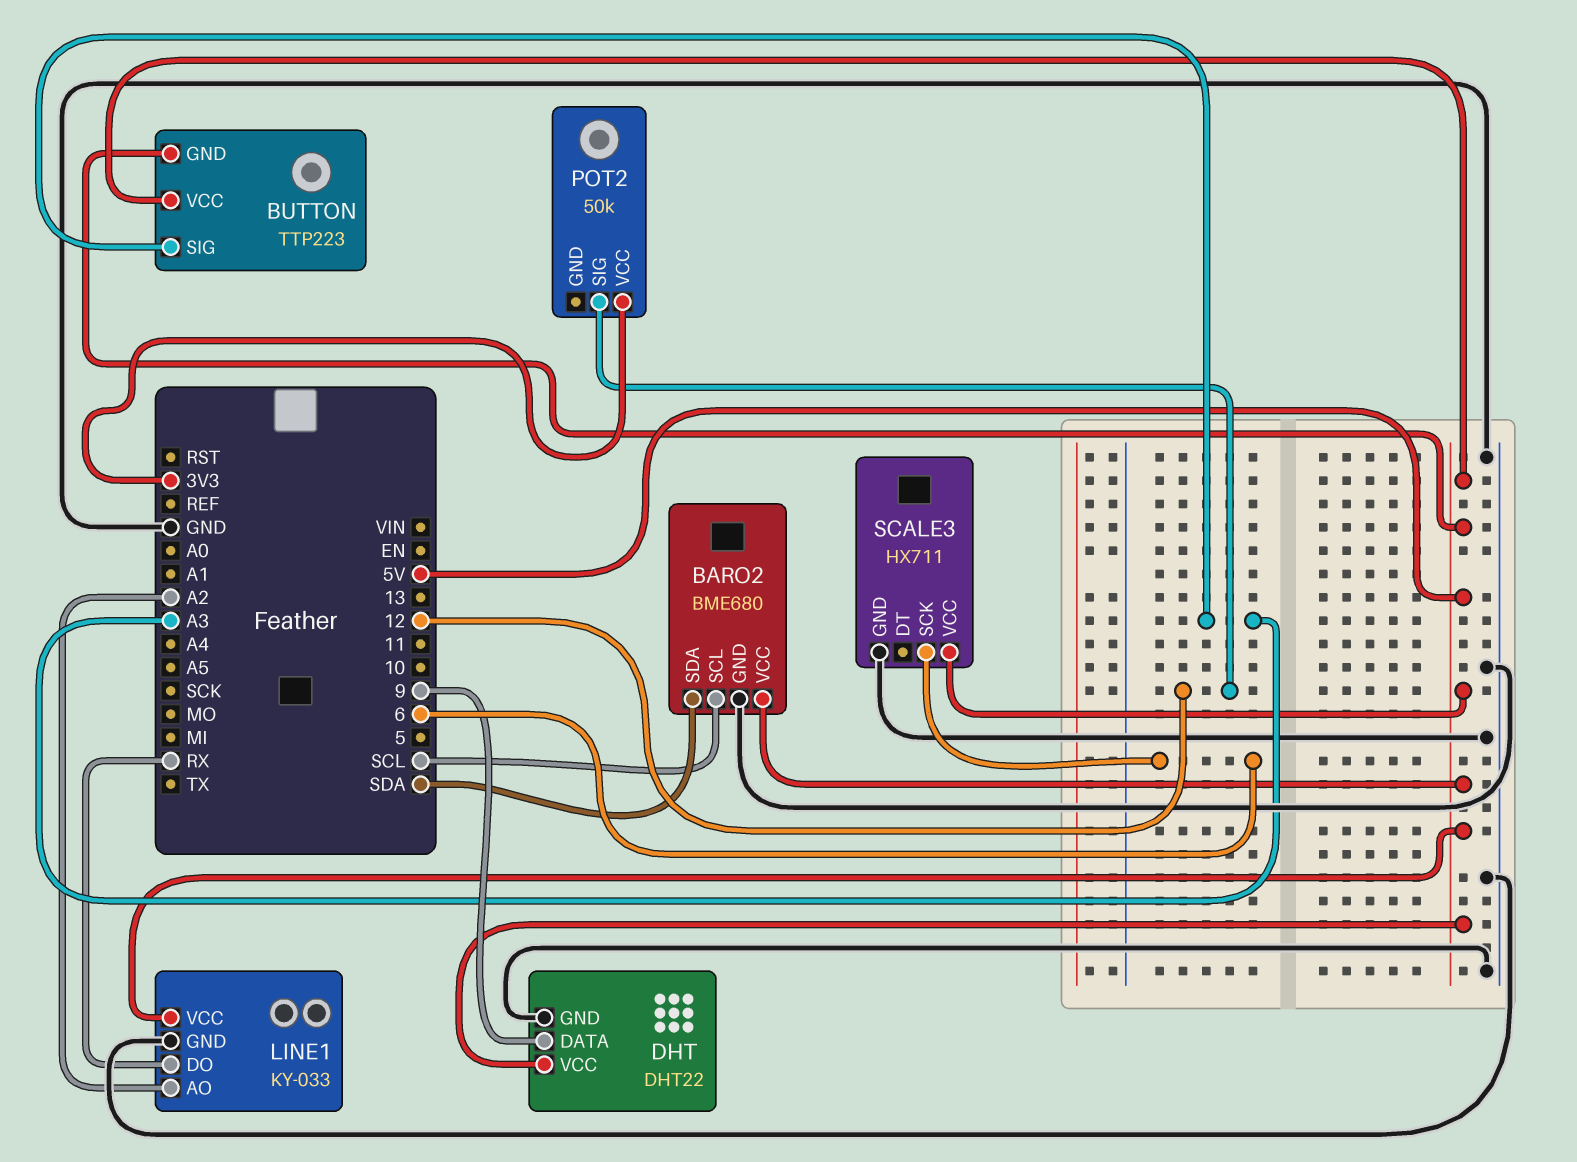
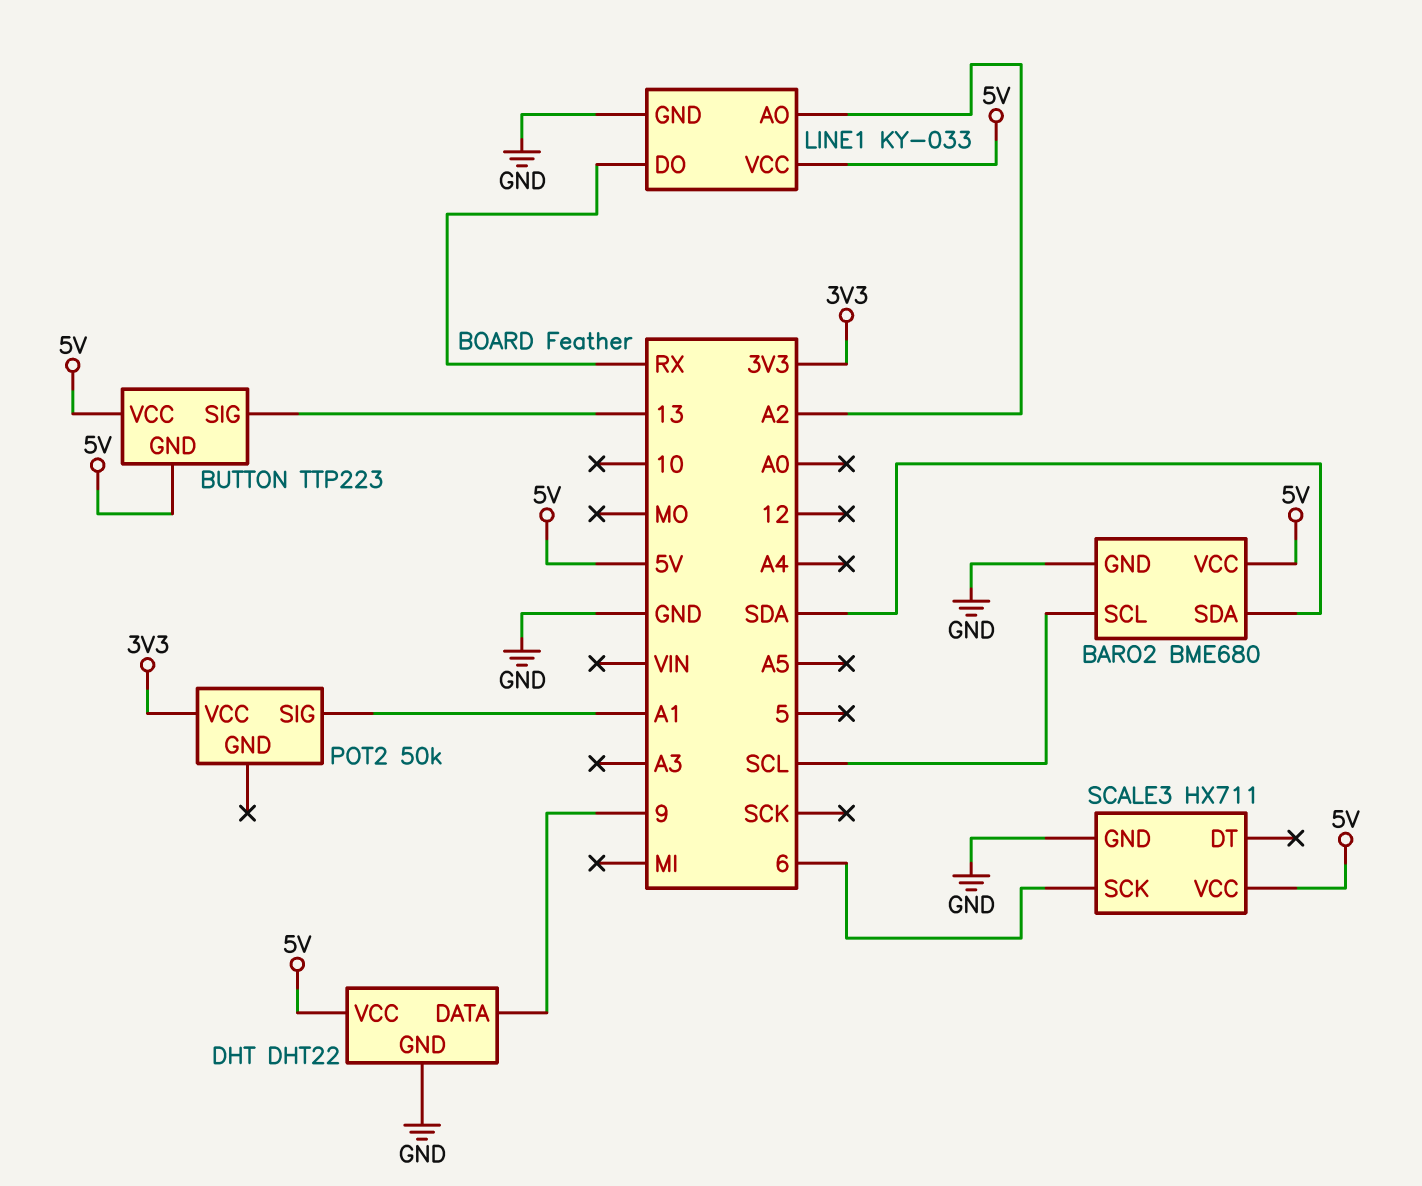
BUTTON pin SIG: A3 -> 13
POT2 pin SIG: 12 -> A1

